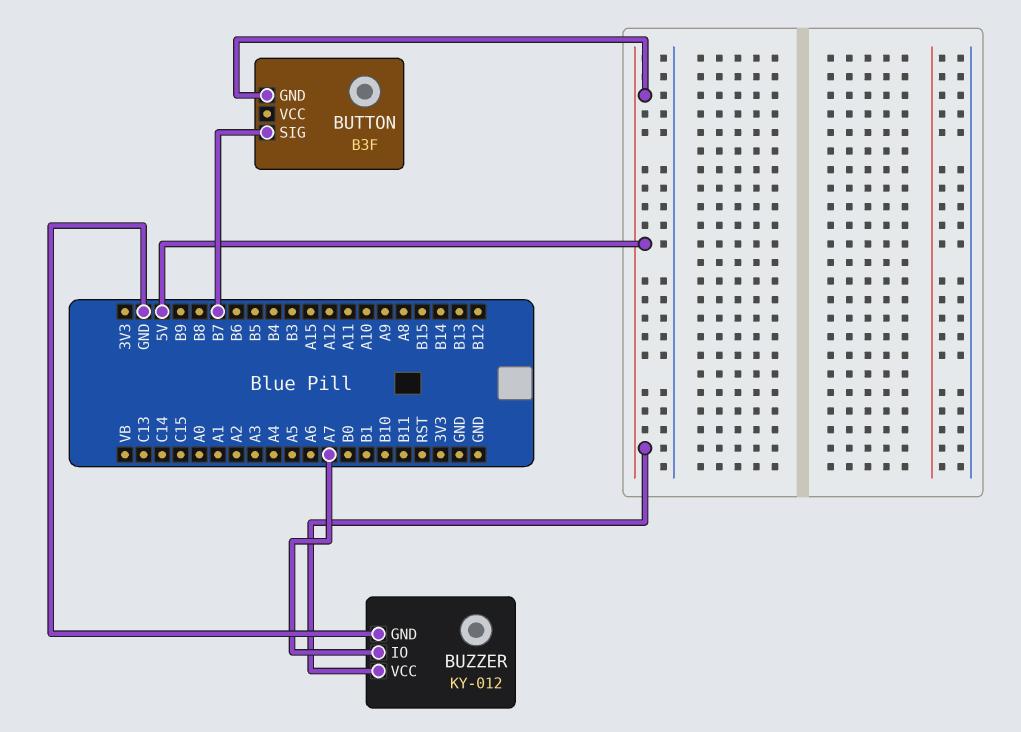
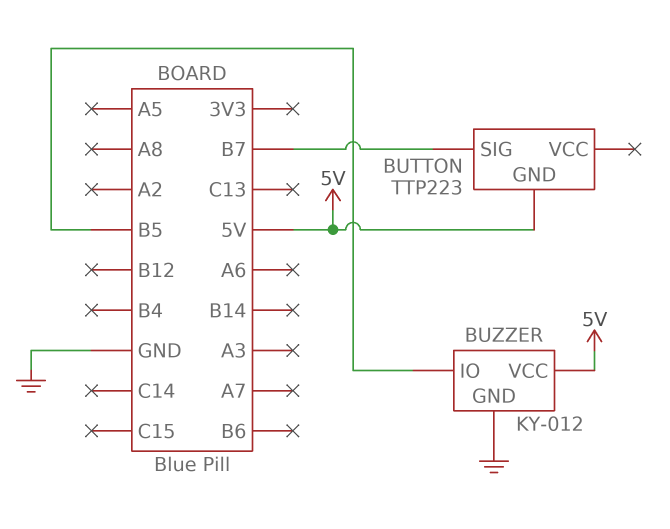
BUTTON: B3F -> TTP223
BUZZER pin IO: A7 -> B5

